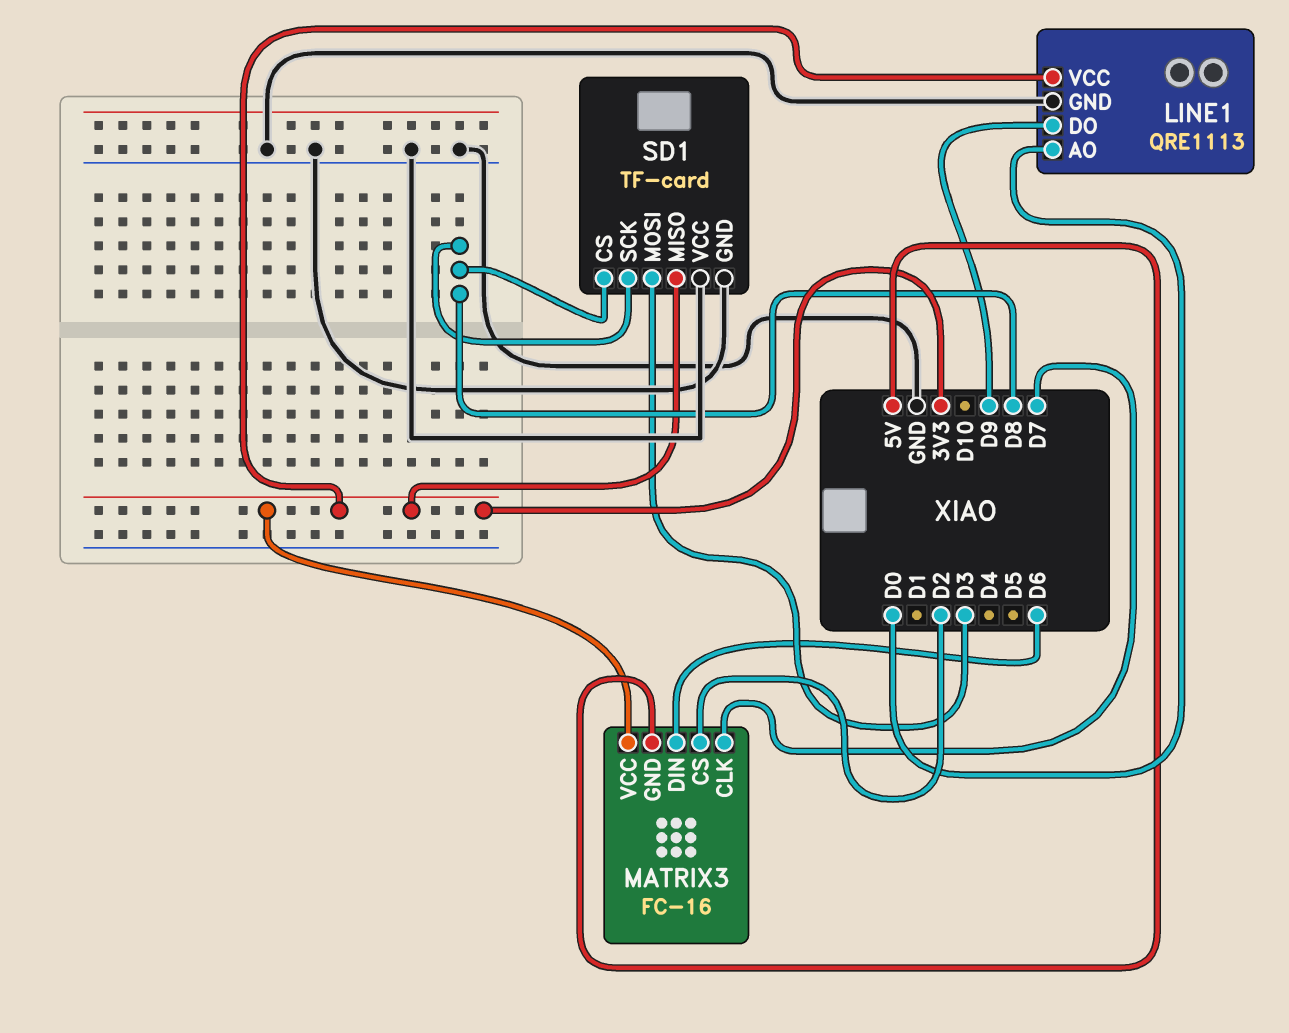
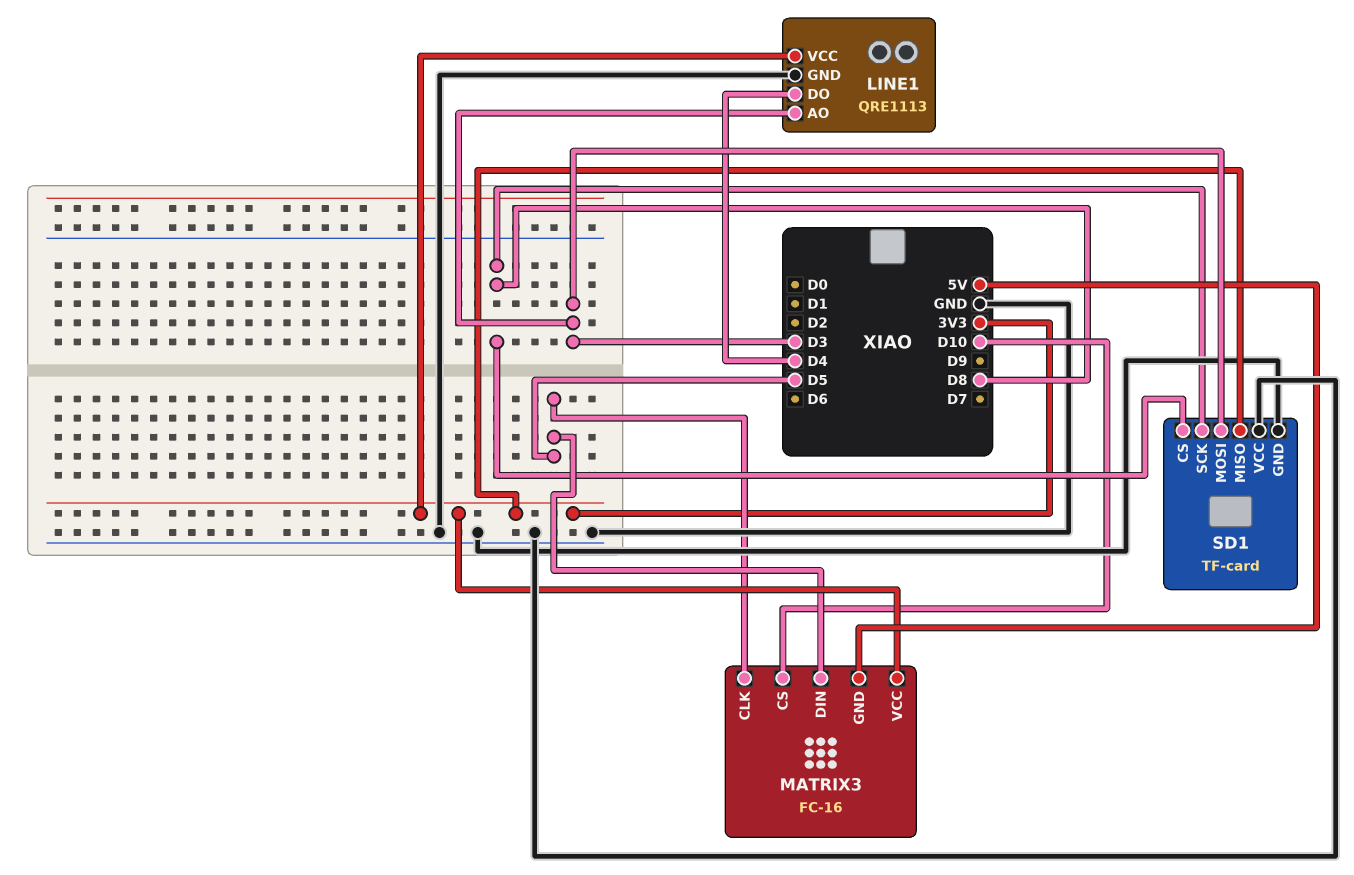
LINE1 pin AO: D0 -> D3
LINE1 pin DO: D9 -> D4
MATRIX3 pin CLK: D7 -> D5
MATRIX3 pin CS: D2 -> D10
MATRIX3 pin DIN: D6 -> D5

